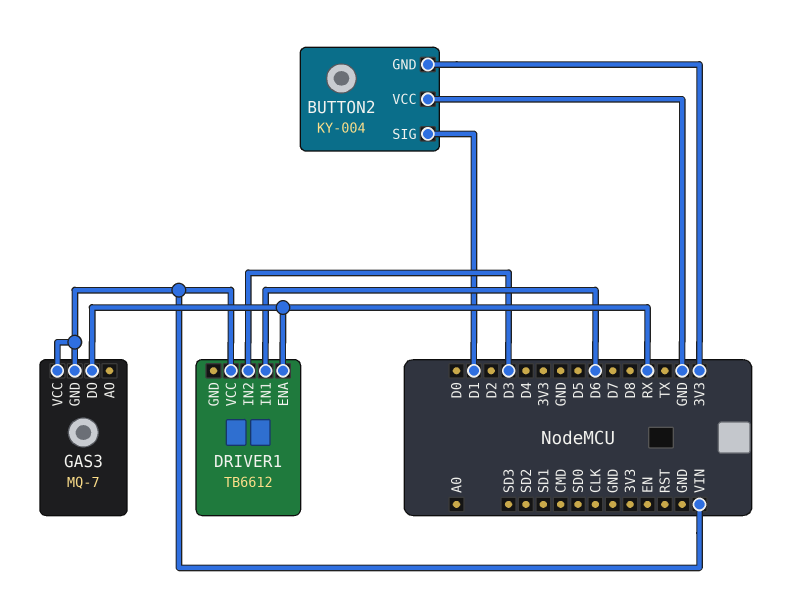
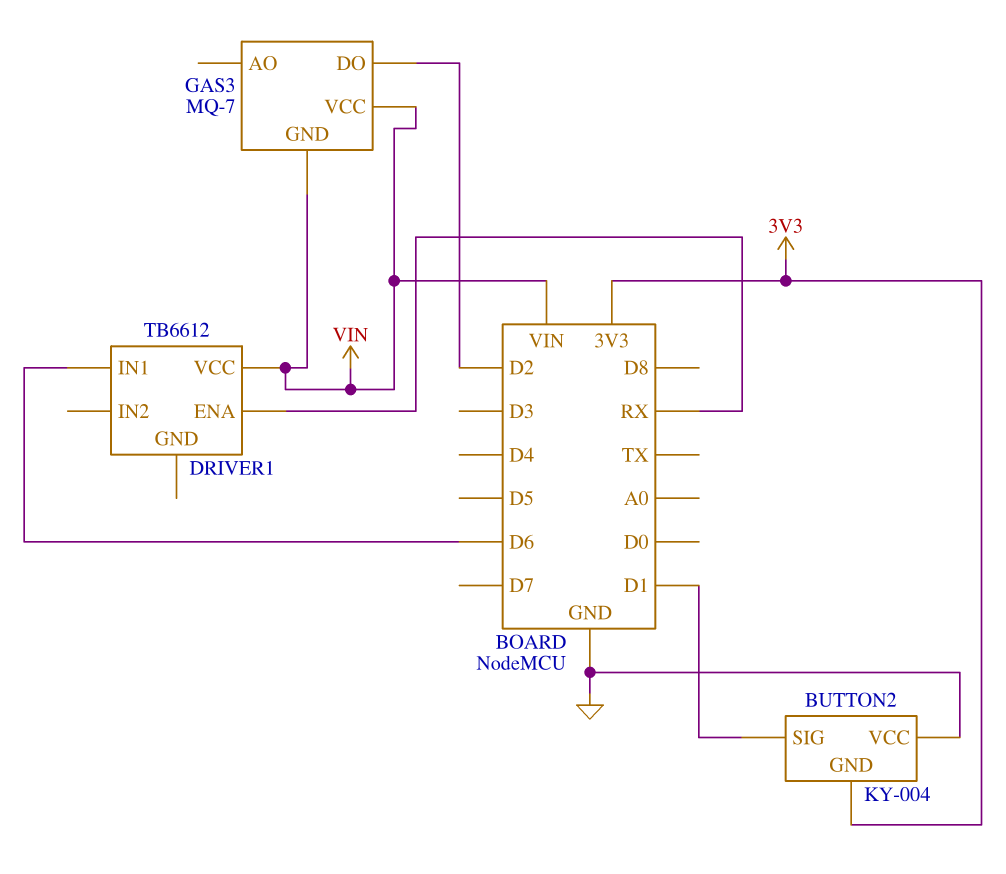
DRIVER1 pin IN2: D3 -> none
GAS3 pin DO: RX -> D2

